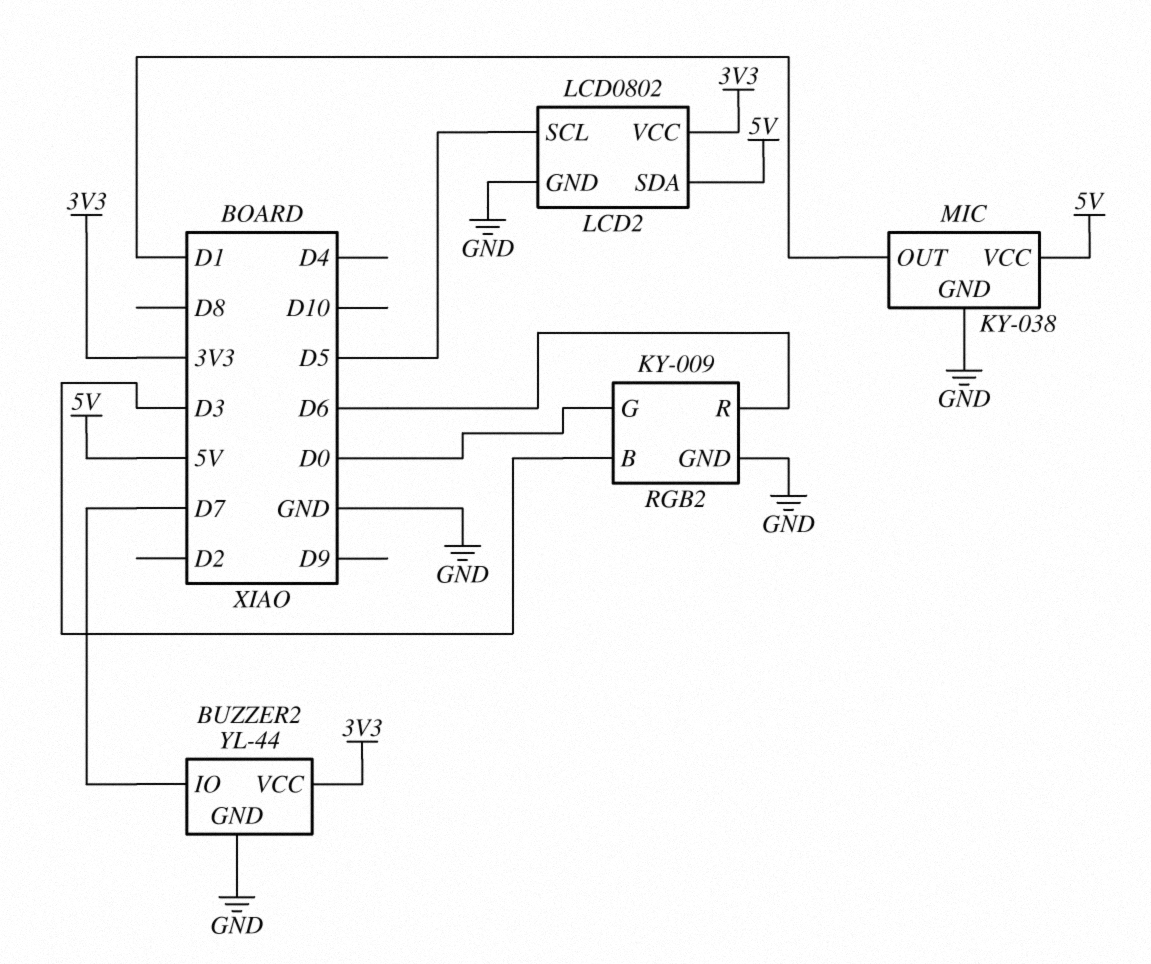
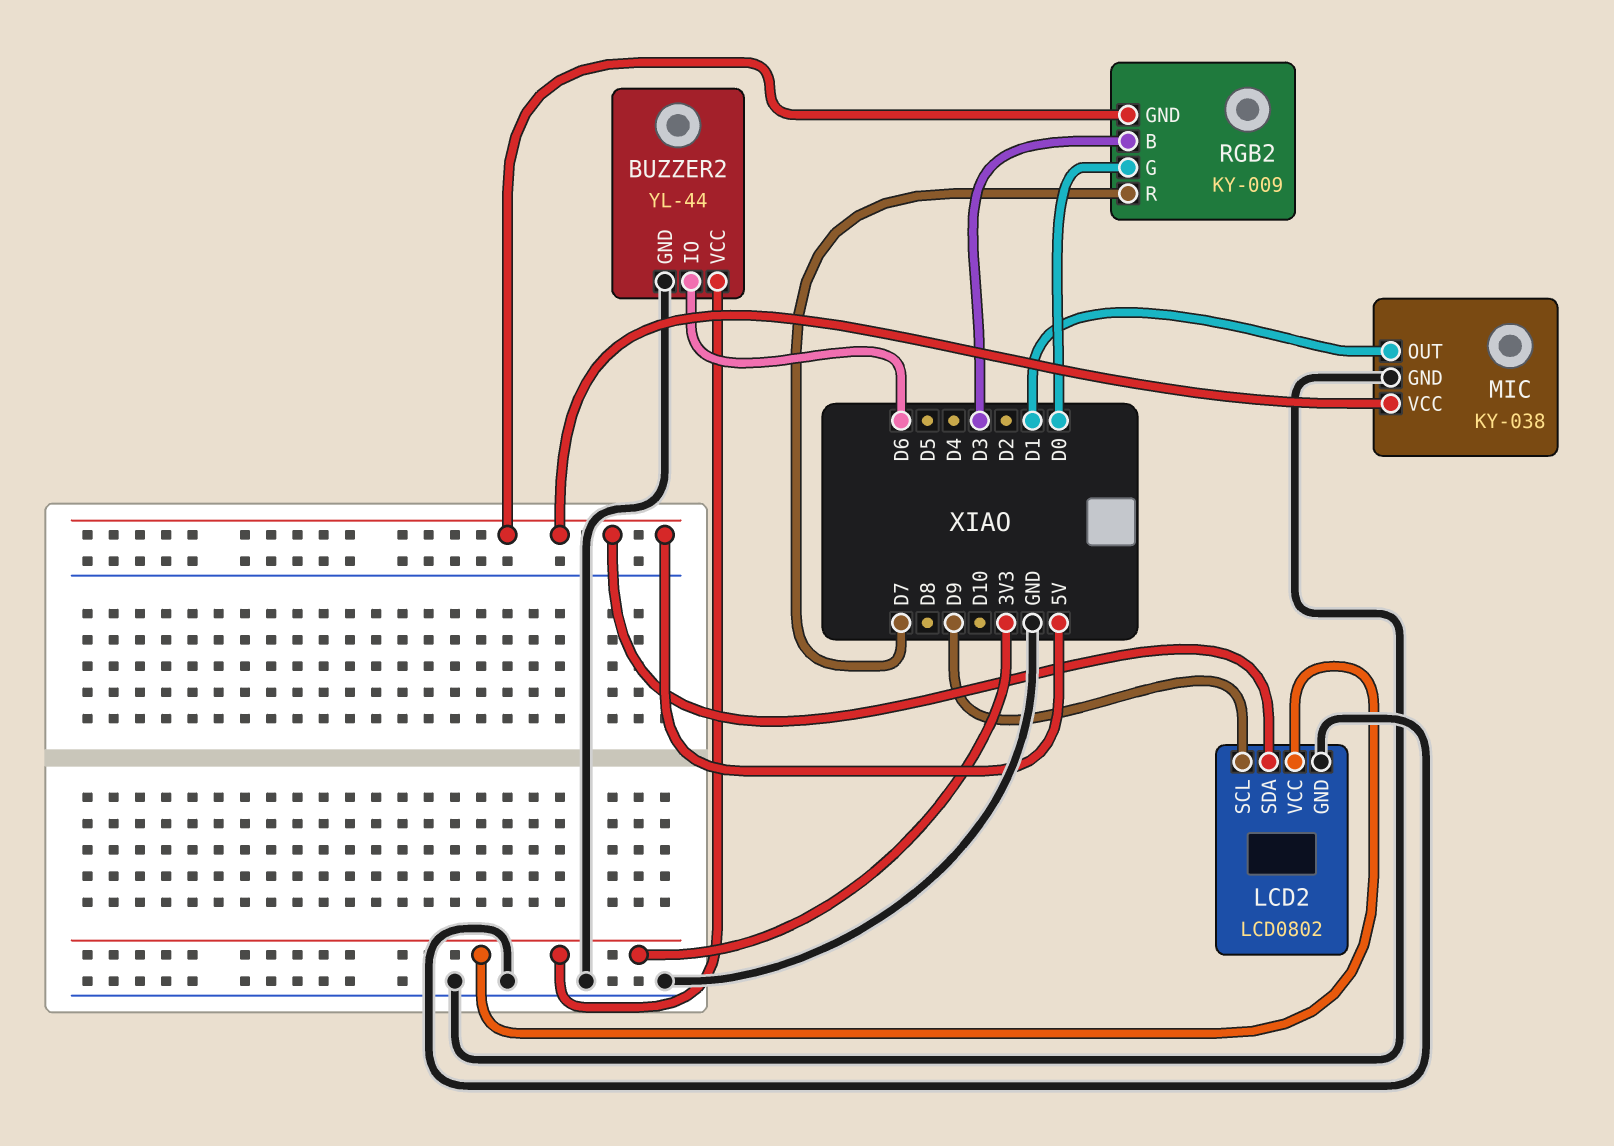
BUZZER2 pin IO: D7 -> D6
LCD2 pin SCL: D5 -> D9
RGB2 pin GND: GND -> 5V
RGB2 pin R: D6 -> D7

